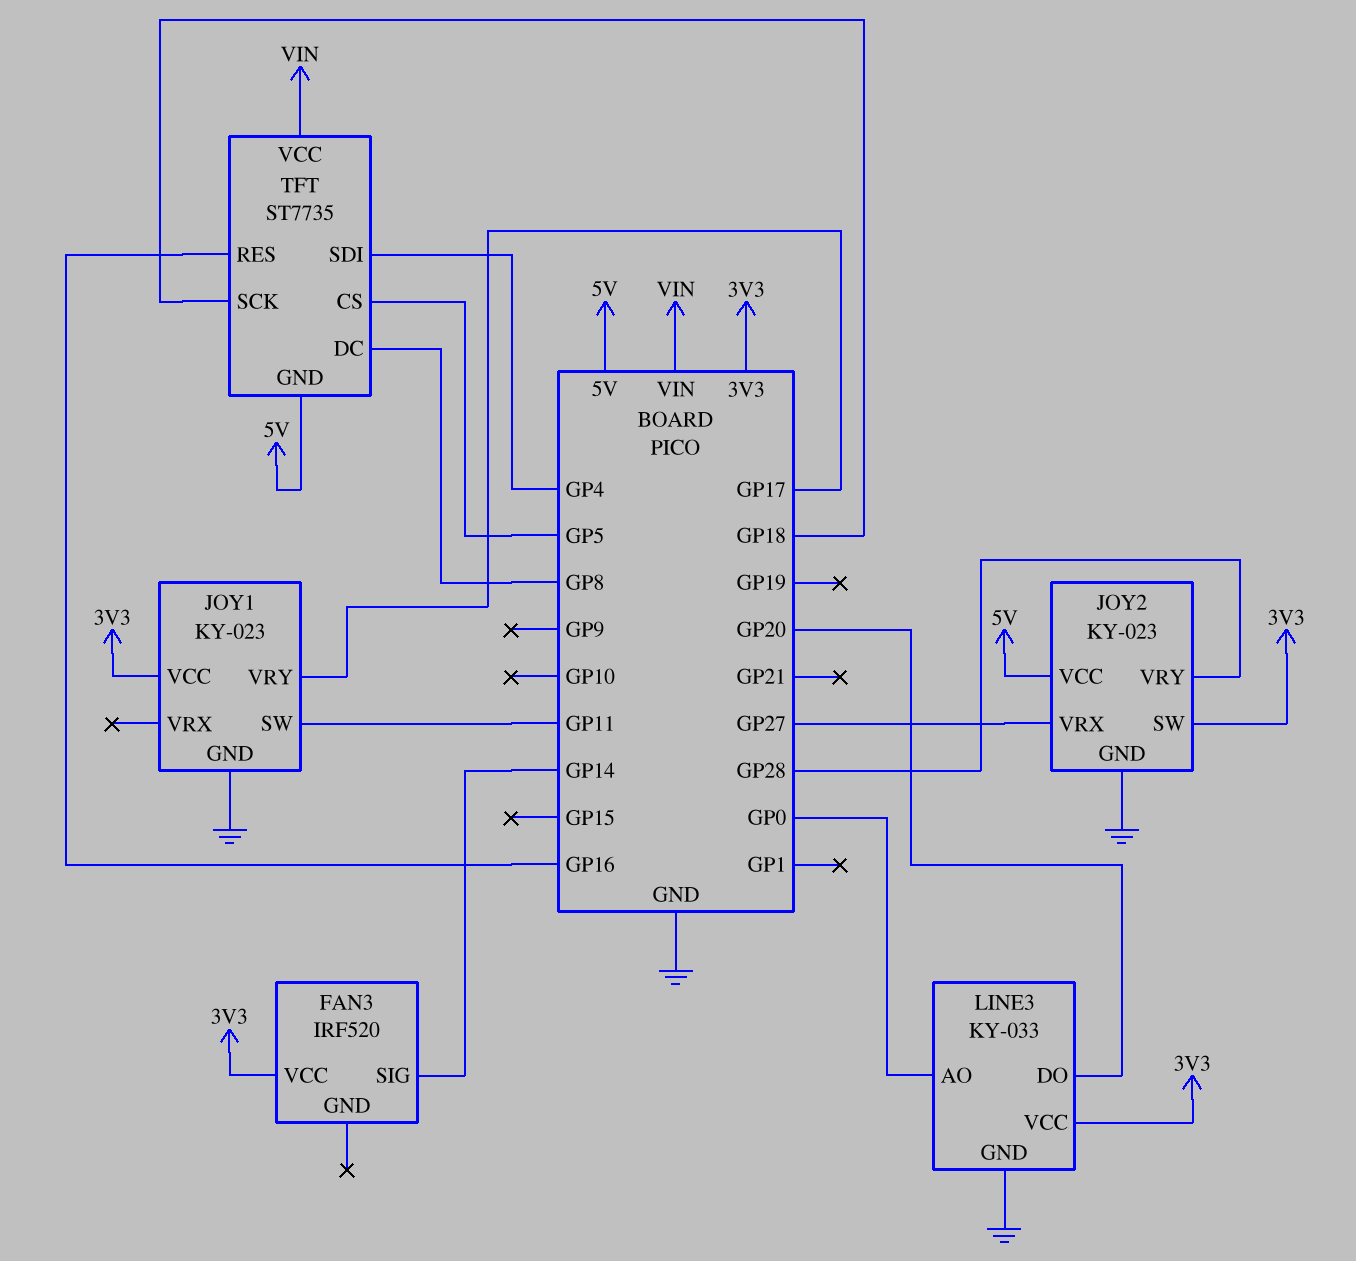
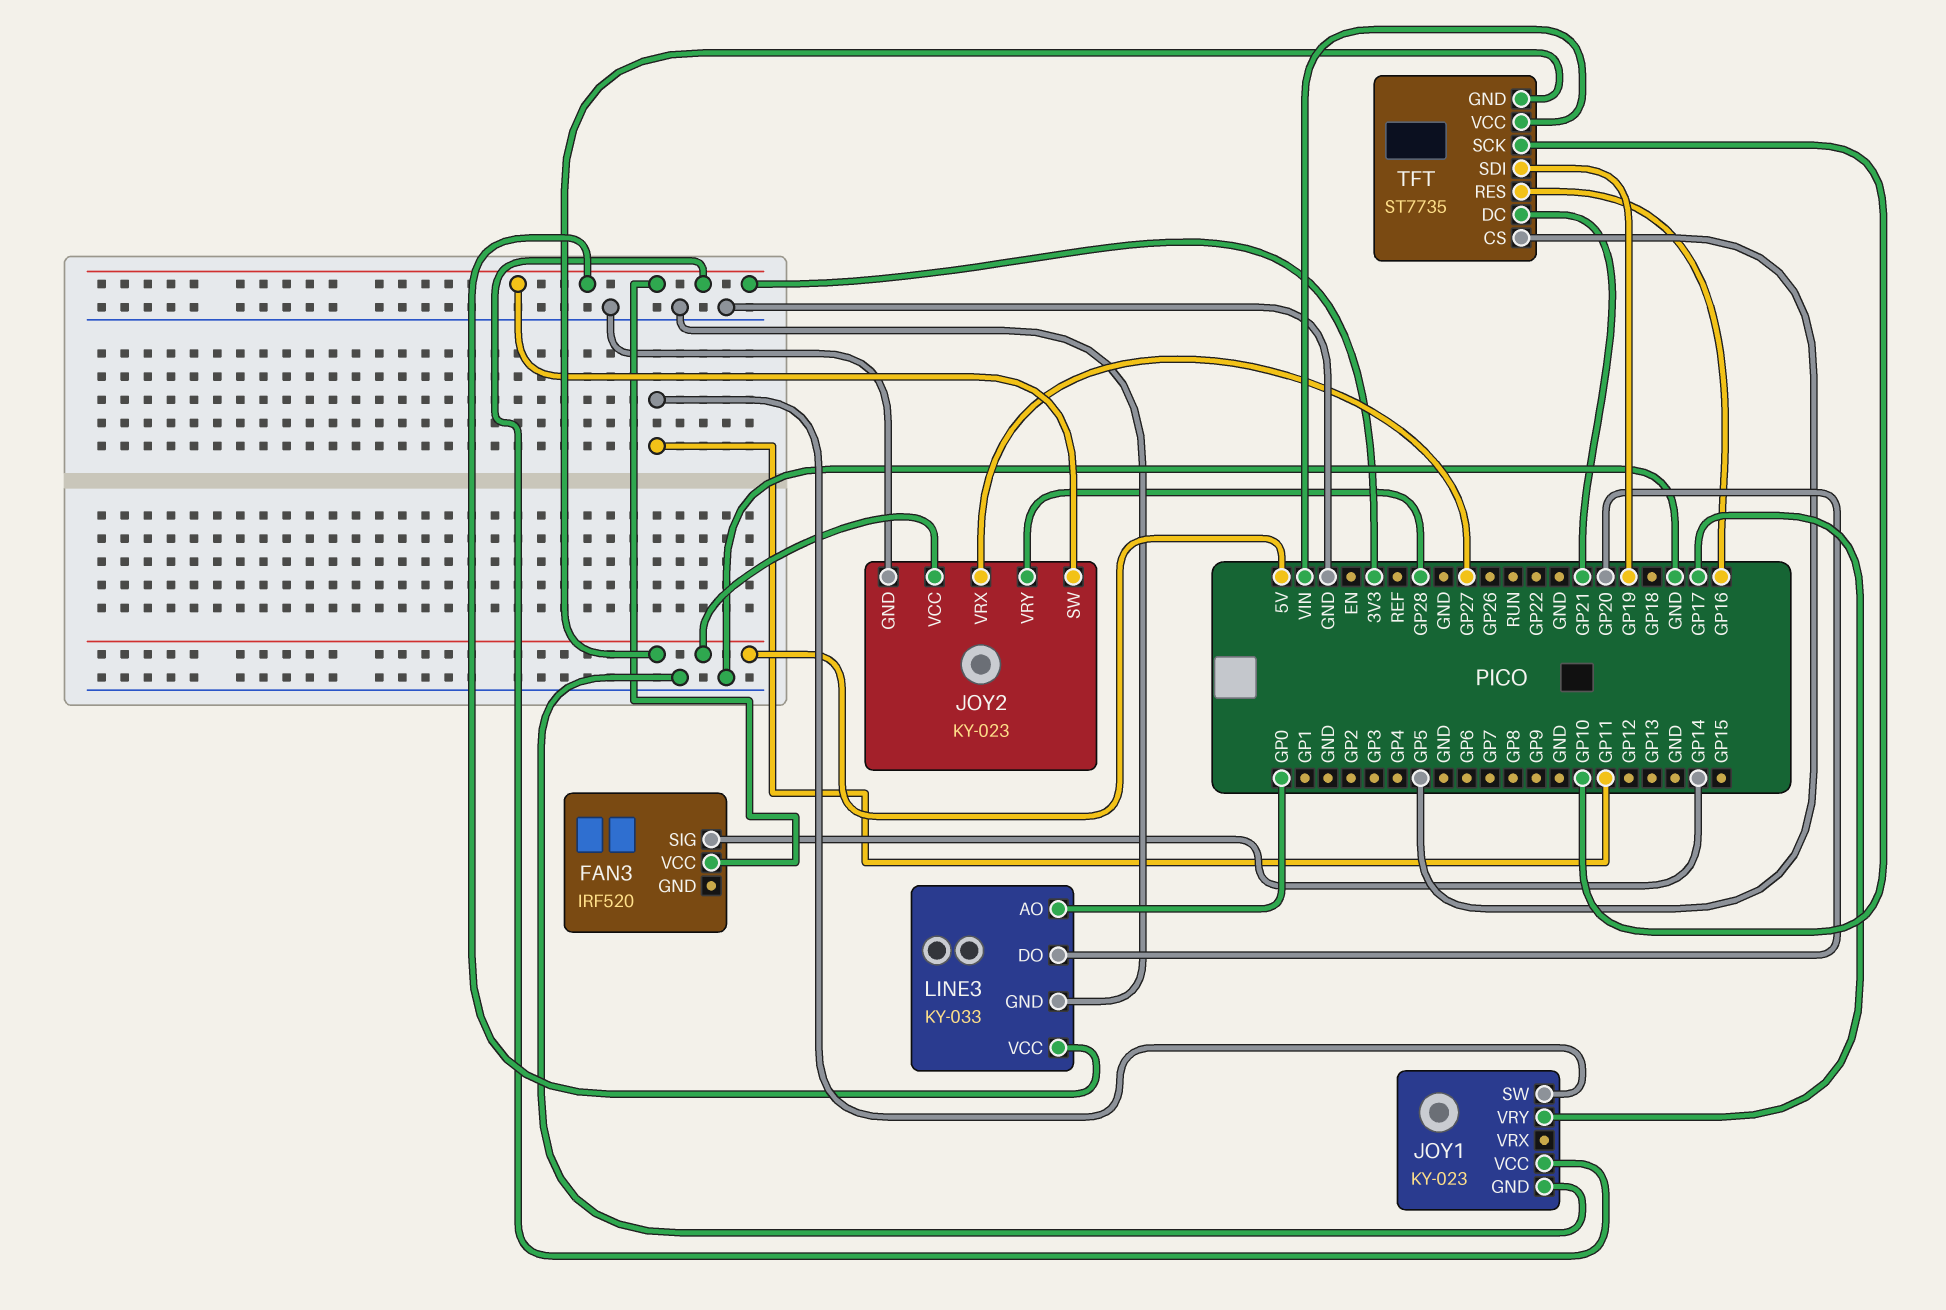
TFT pin DC: GP8 -> GP21
TFT pin SCK: GP18 -> GP10
TFT pin SDI: GP4 -> GP19

